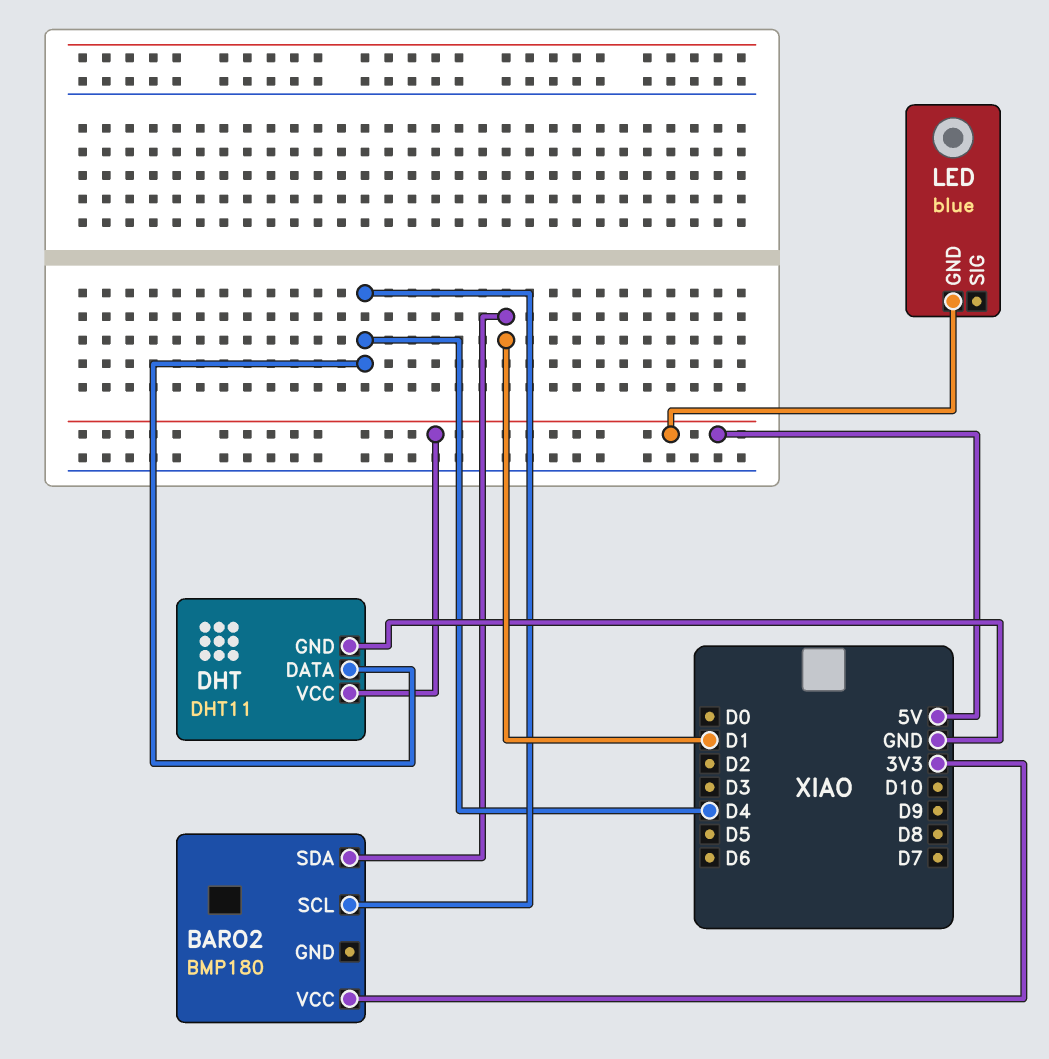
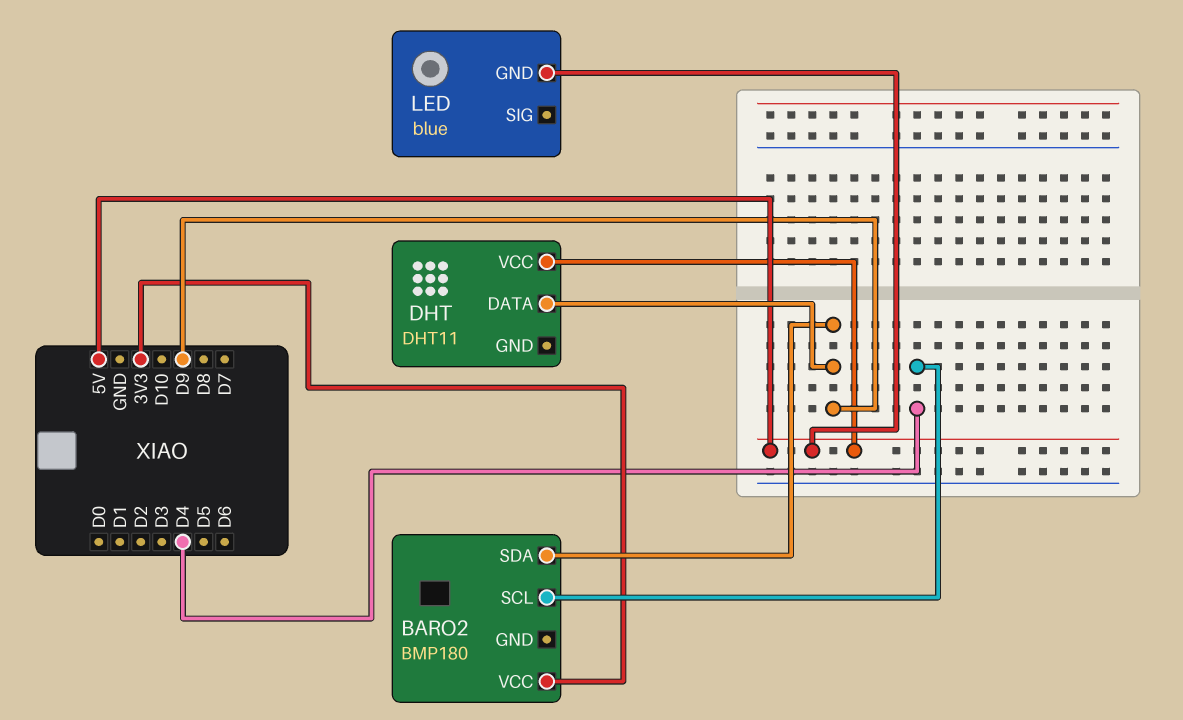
BARO2 pin SDA: D1 -> D9
DHT pin DATA: D4 -> D9
DHT pin GND: GND -> none

